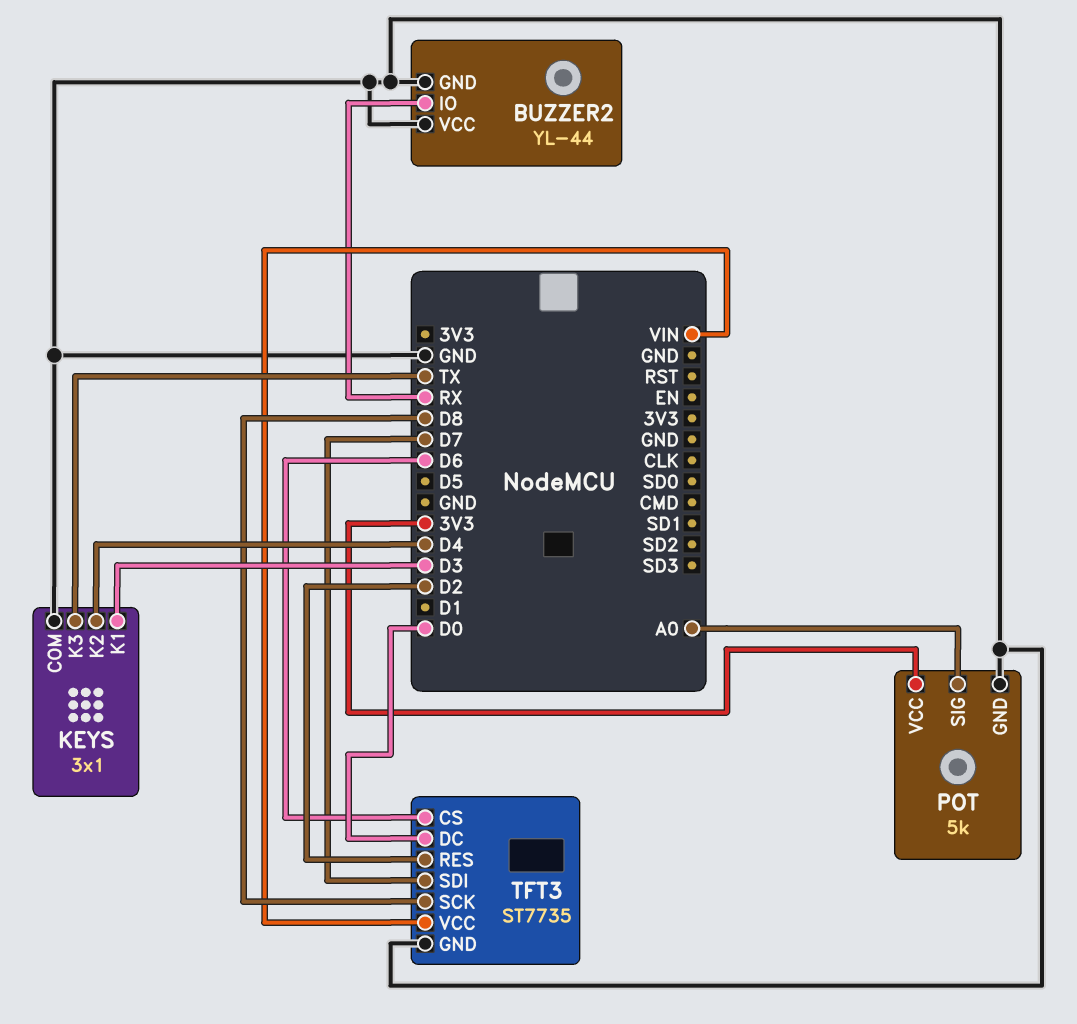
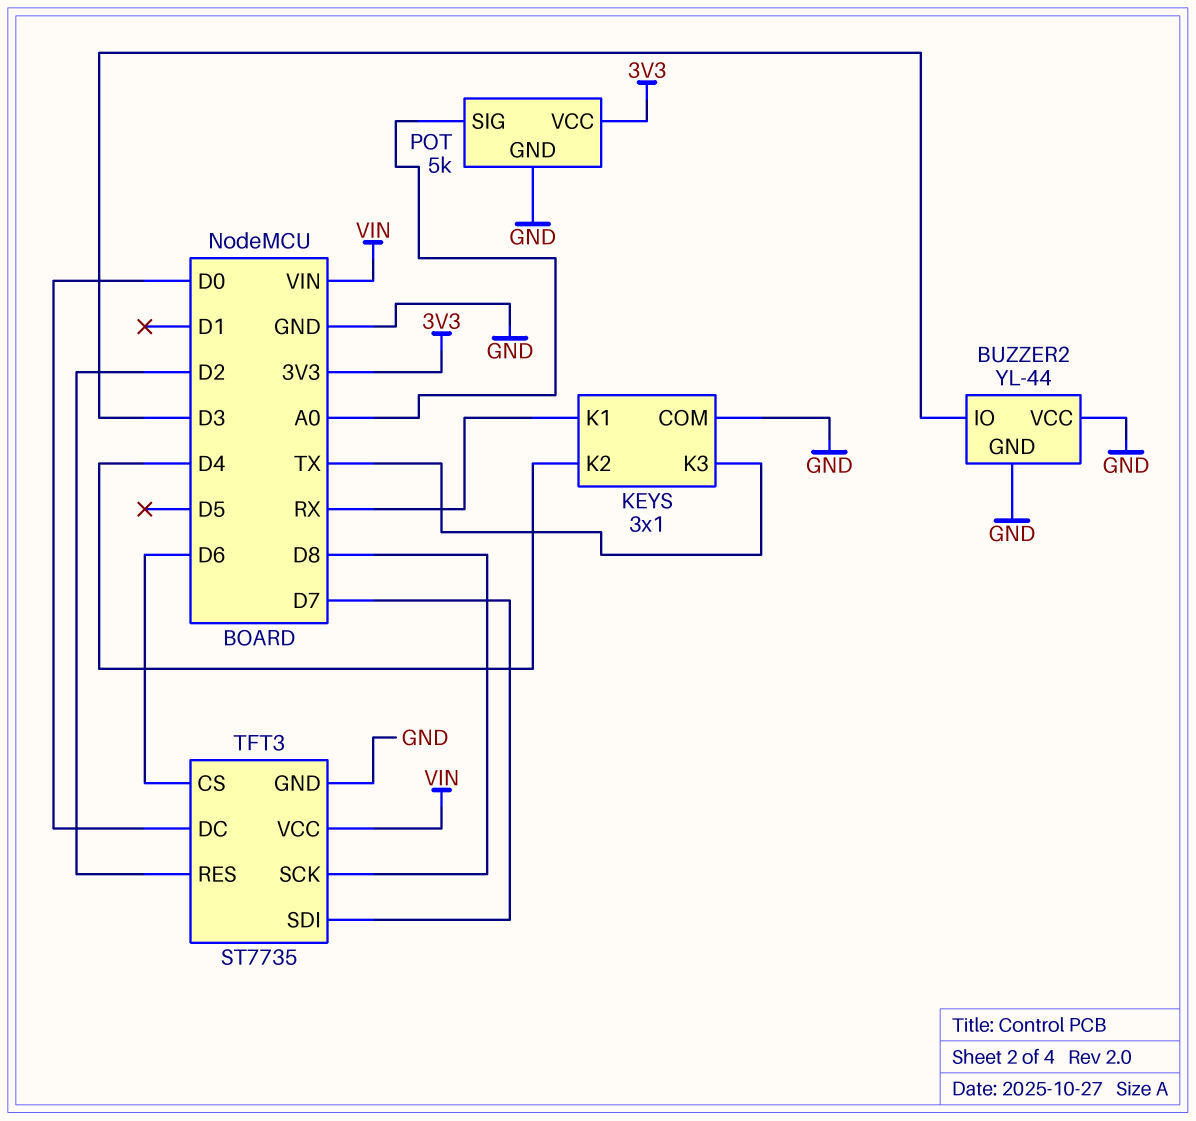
BUZZER2 pin IO: RX -> D3
KEYS pin K1: D3 -> RX

